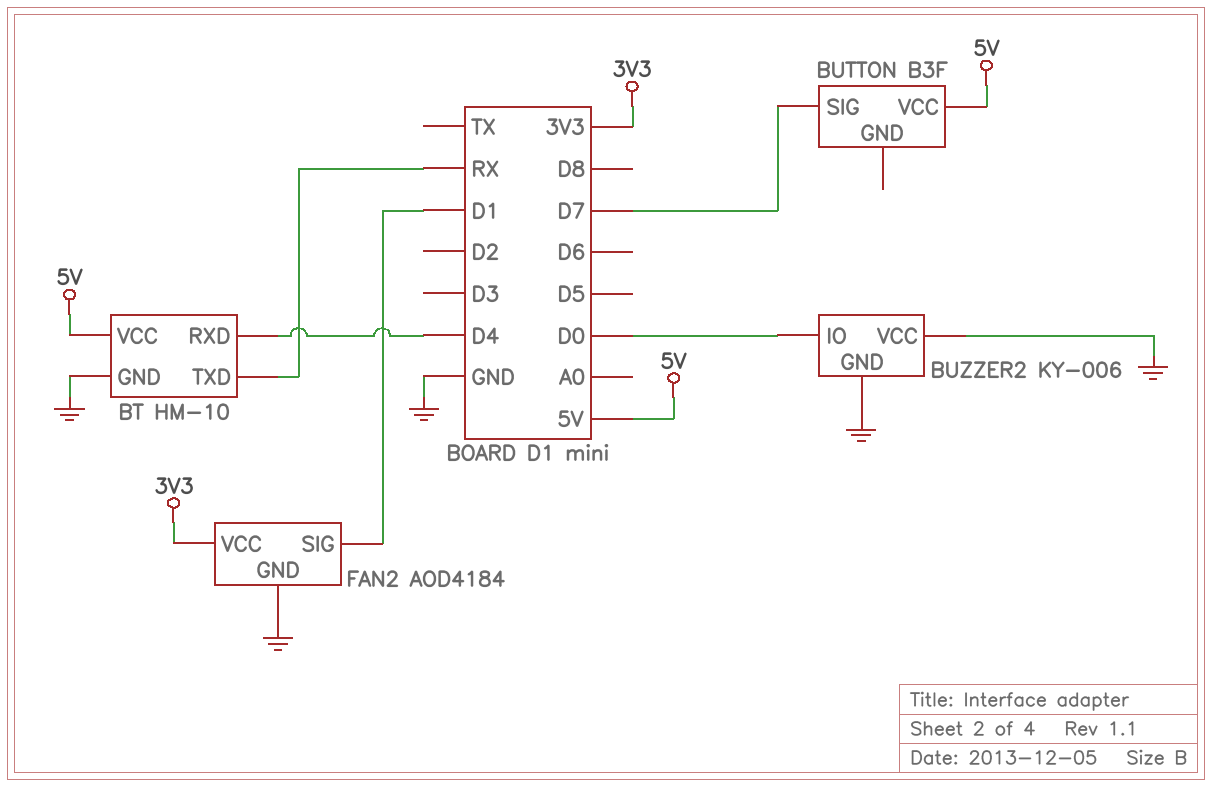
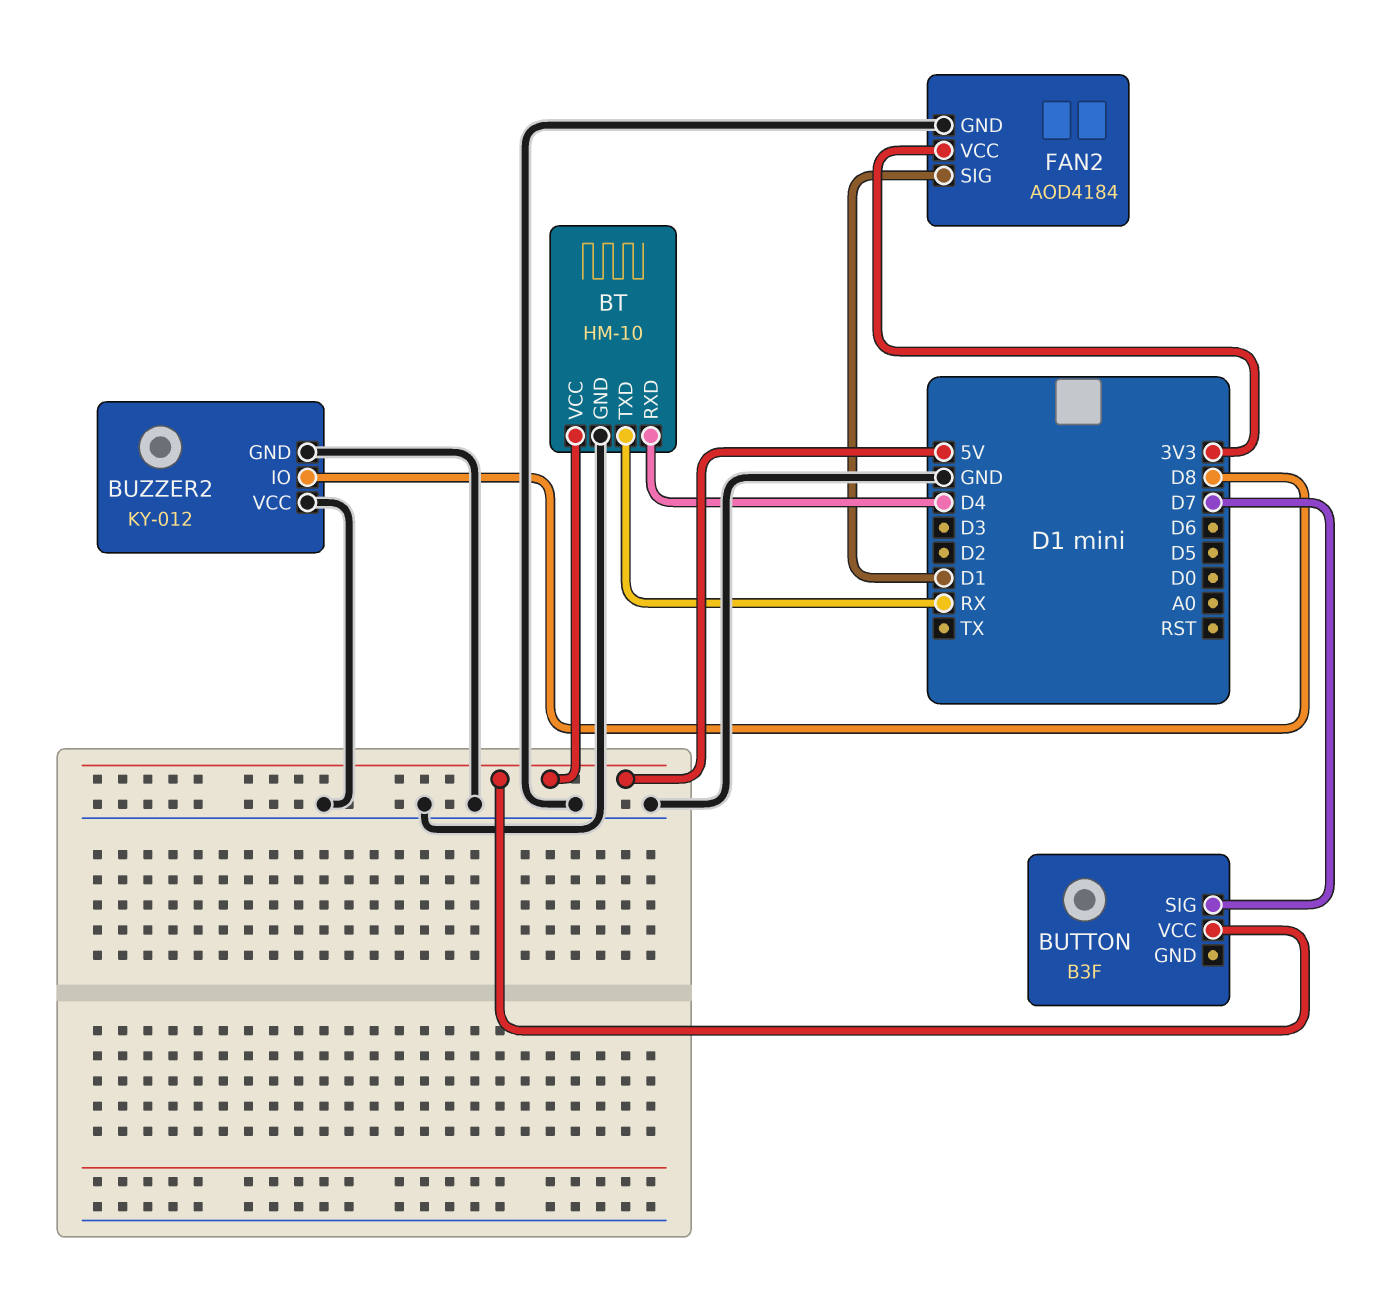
BUZZER2: KY-006 -> KY-012
BUZZER2 pin IO: D0 -> D8

